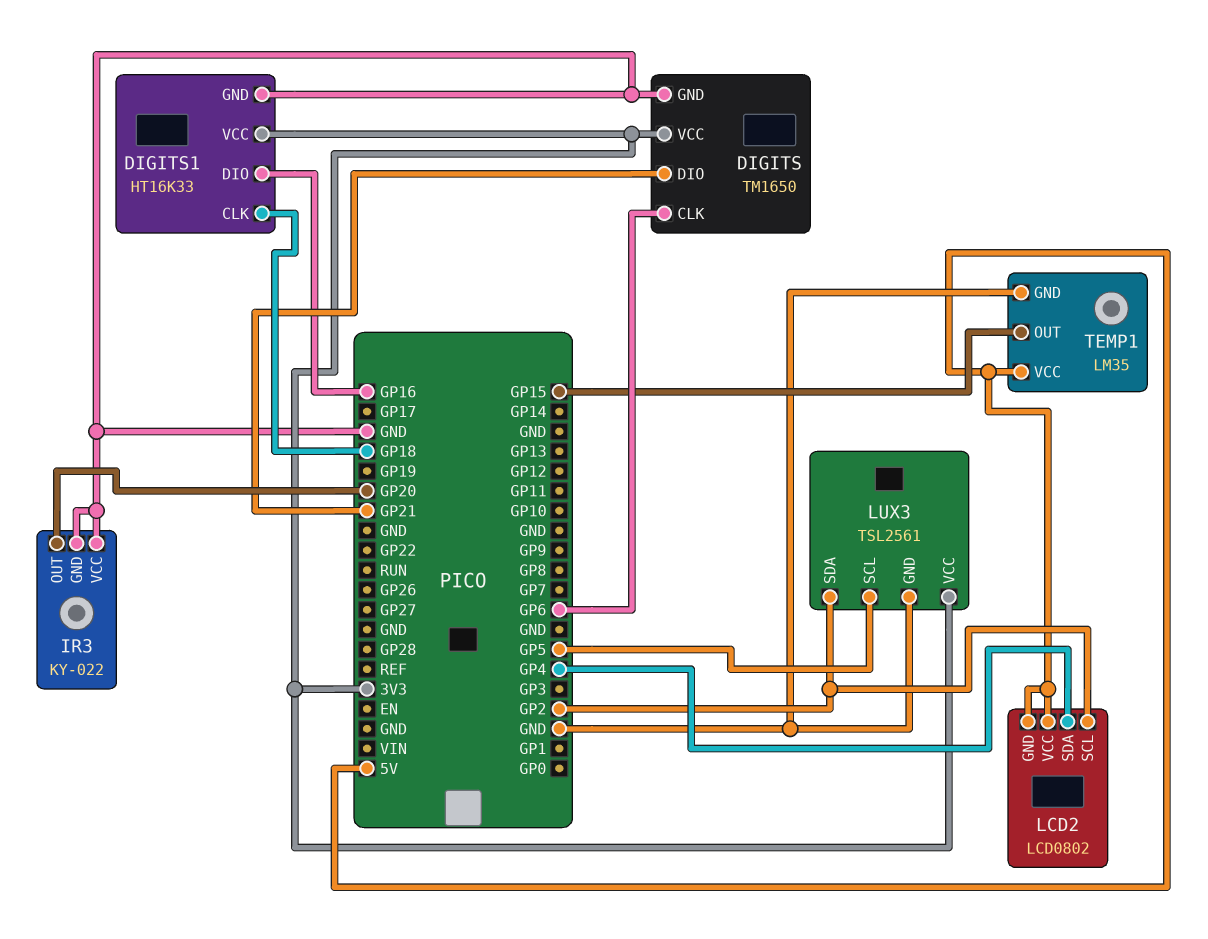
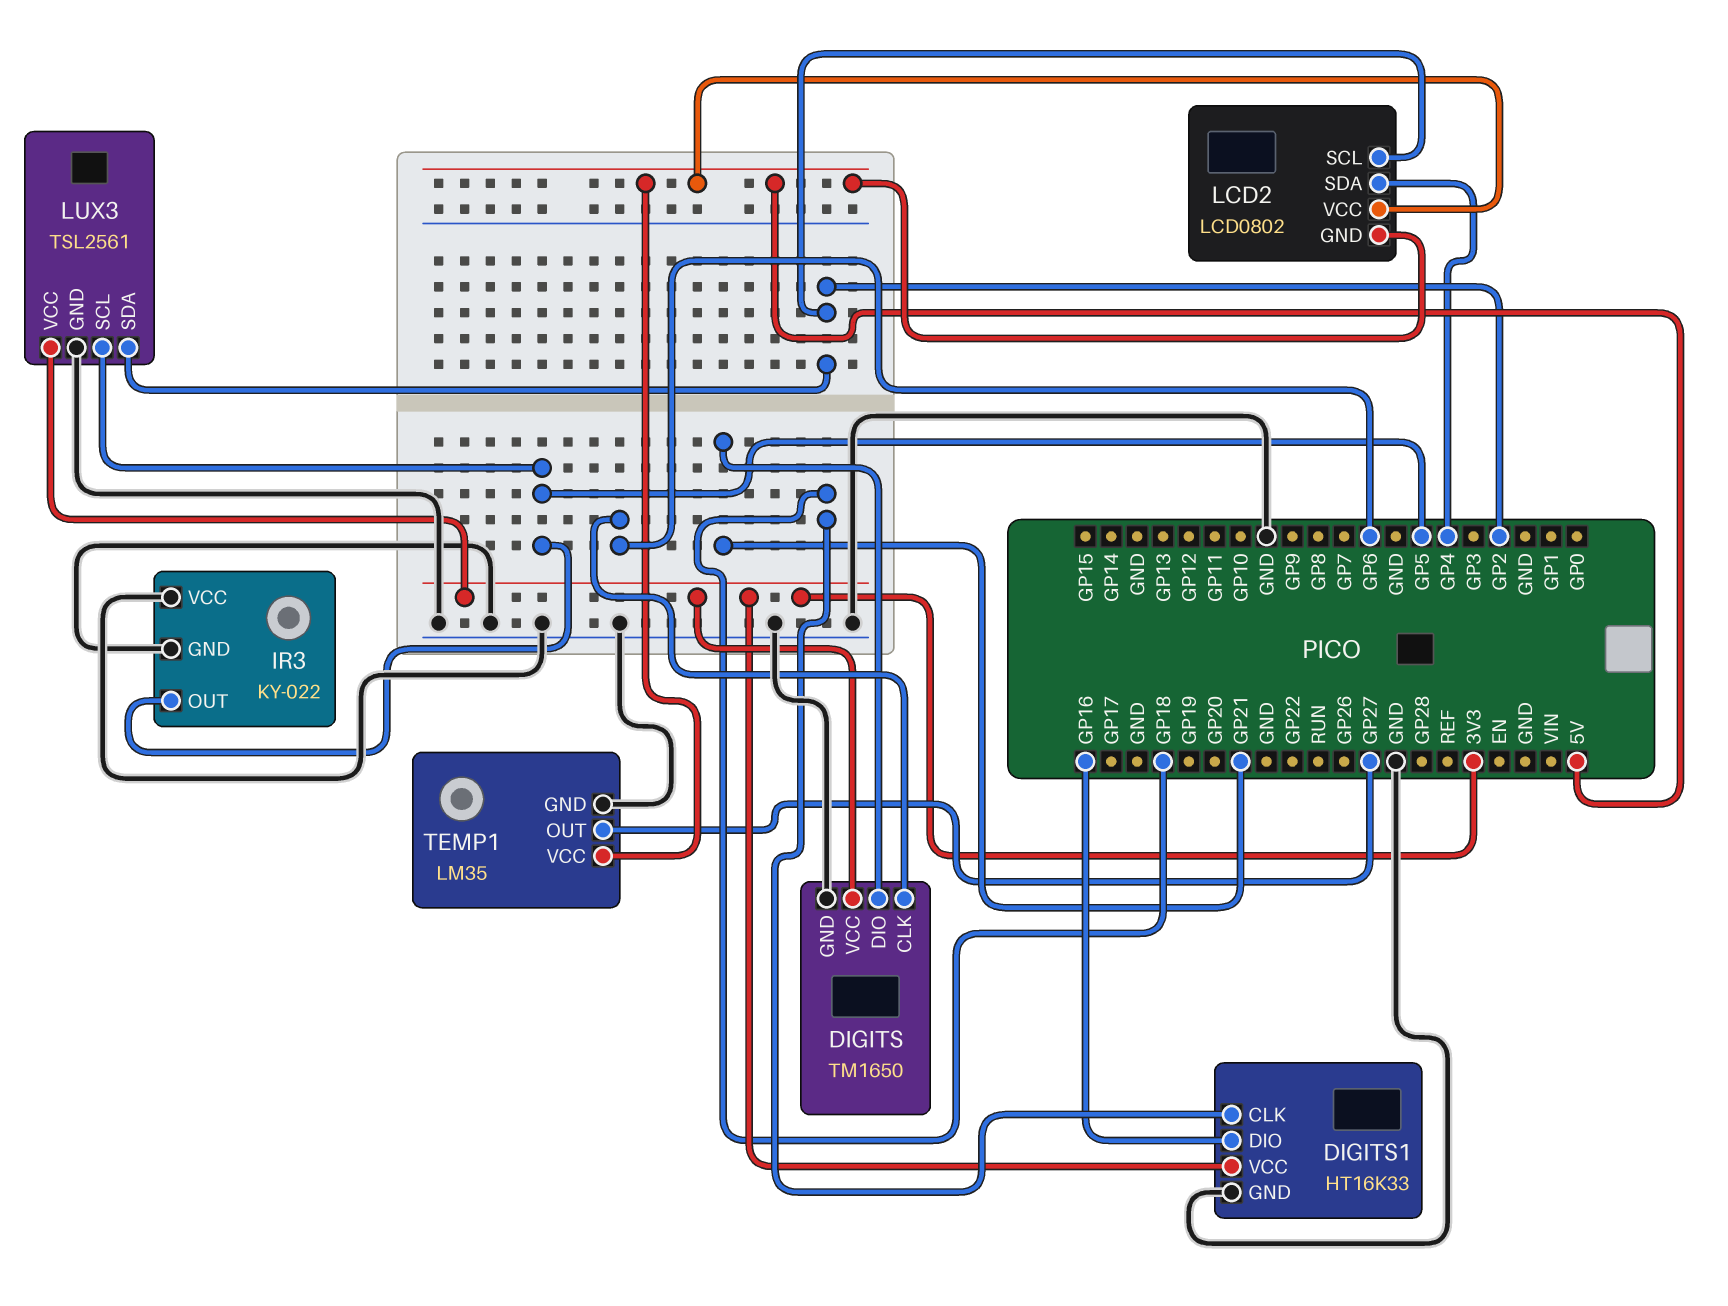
IR3 pin OUT: GP20 -> GP5
TEMP1 pin OUT: GP15 -> GP27

